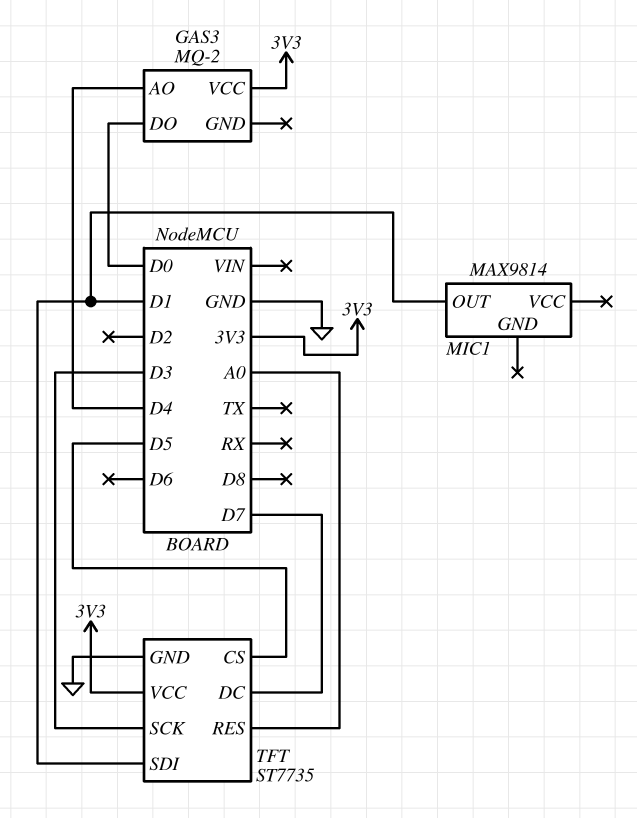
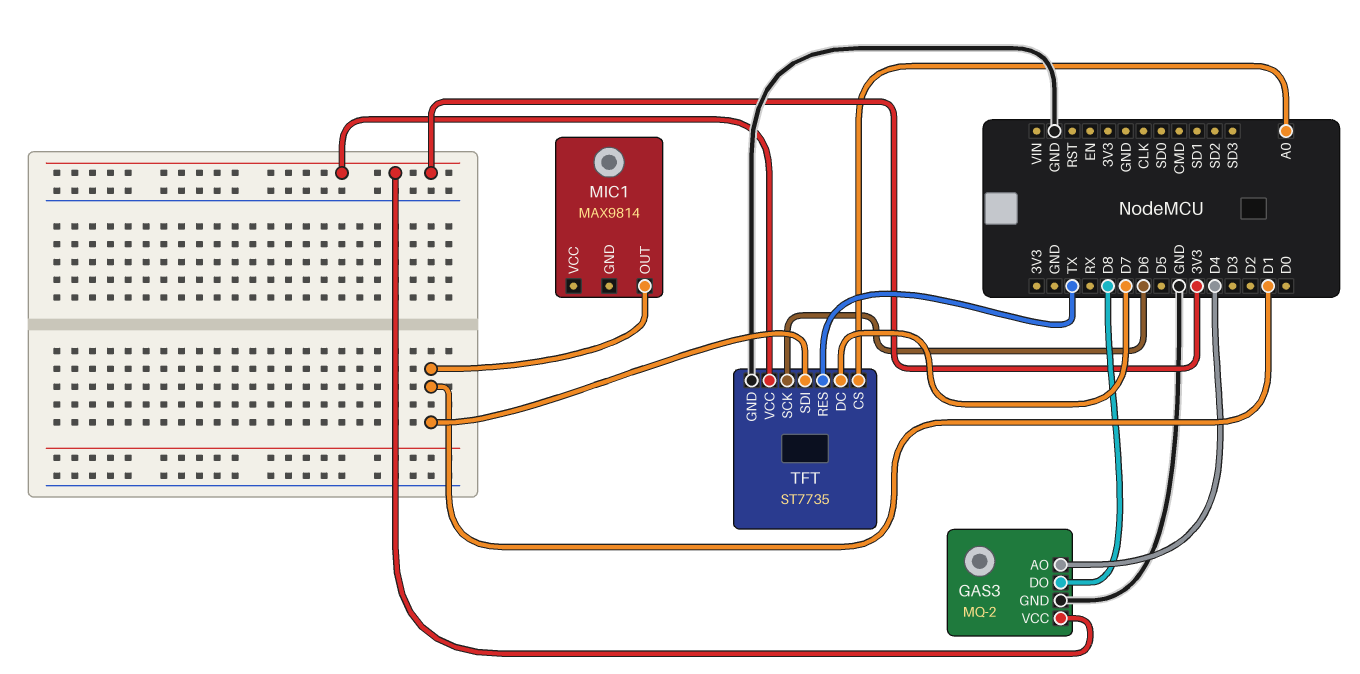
GAS3 pin DO: D0 -> D8
GAS3 pin GND: none -> GND
TFT pin CS: D5 -> A0
TFT pin RES: A0 -> TX
TFT pin SCK: D3 -> D6

